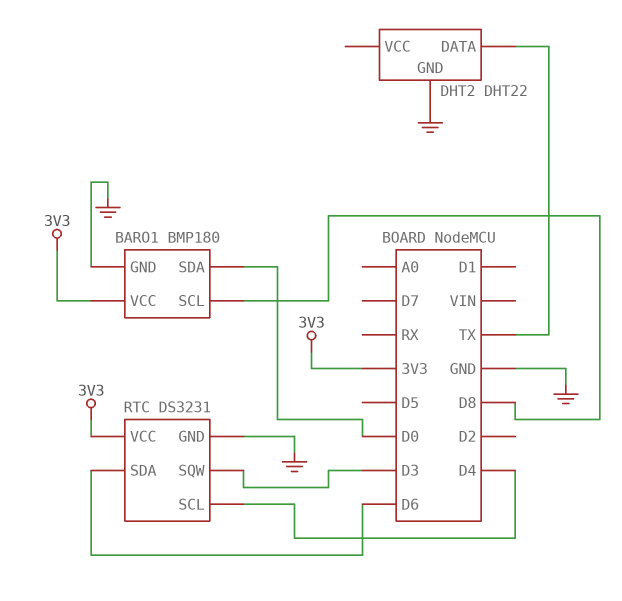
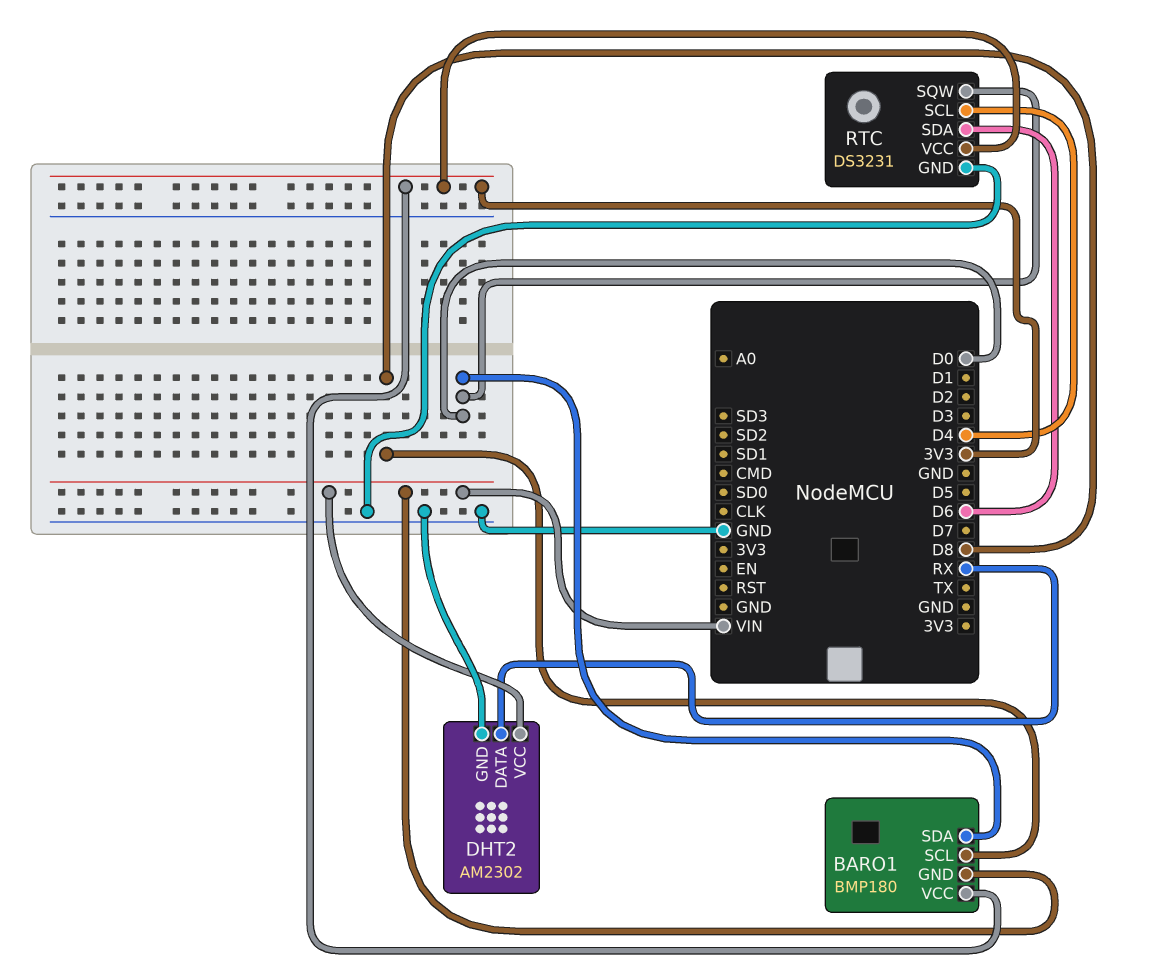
BARO1 pin GND: GND -> VIN
DHT2: DHT22 -> AM2302
DHT2 pin DATA: TX -> RX
DHT2 pin VCC: none -> VIN
RTC pin SQW: D3 -> D0

